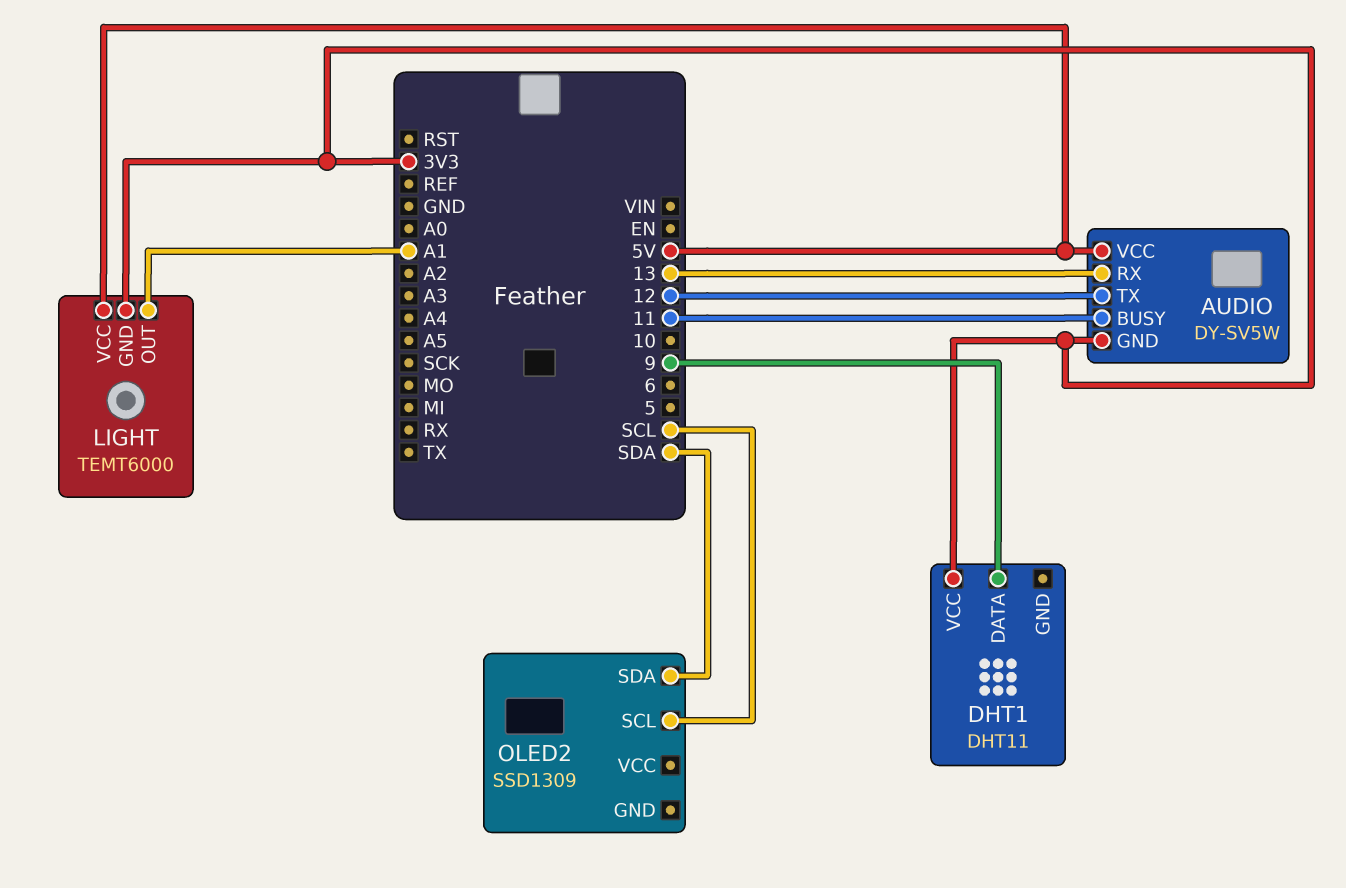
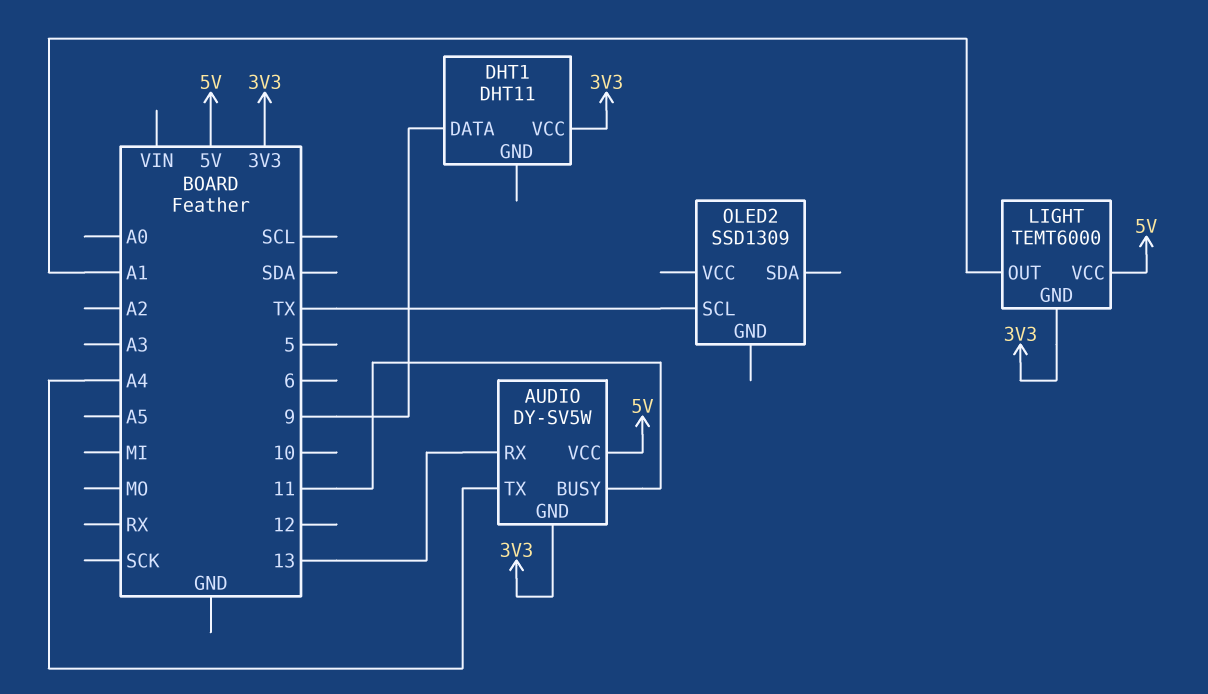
AUDIO pin TX: 12 -> A4
OLED2 pin SCL: SCL -> TX
OLED2 pin SDA: SDA -> none

